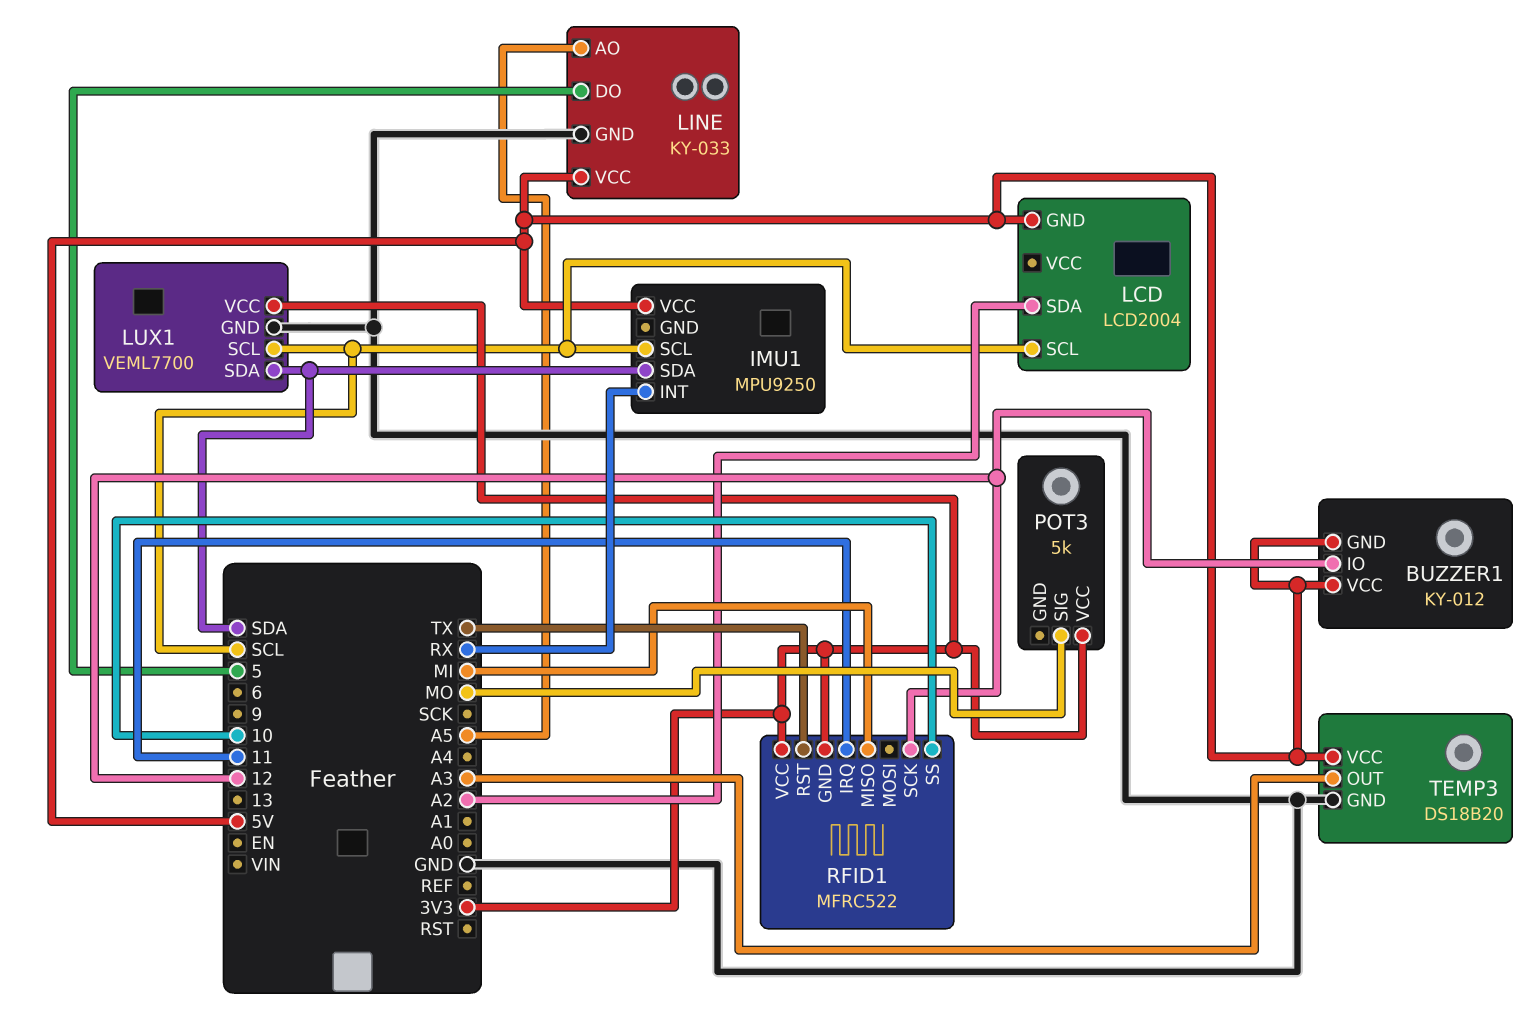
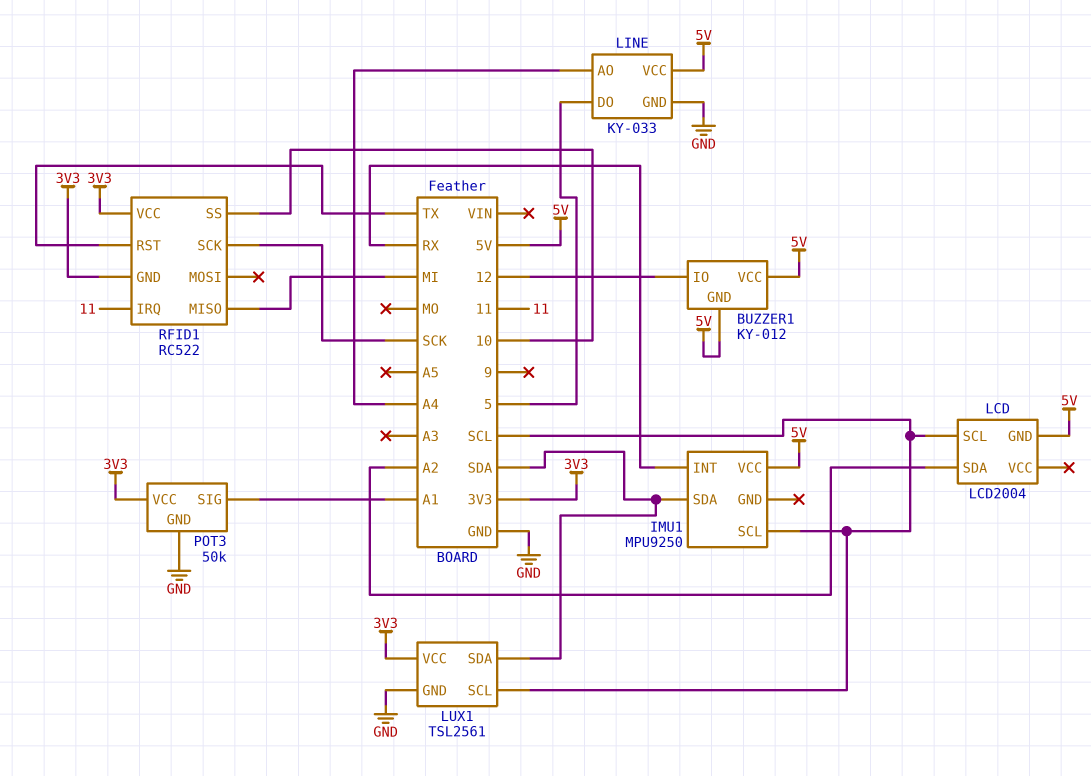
LINE pin AO: A5 -> A4
LUX1: VEML7700 -> TSL2561
POT3: 5k -> 50k
POT3 pin GND: none -> GND
POT3 pin SIG: MO -> A1
RFID1: MFRC522 -> RC522
RFID1 pin SCK: 12 -> SCK
TEMP3: DS18B20 -> none
TEMP3 pin GND: GND -> none
TEMP3 pin OUT: A3 -> none
TEMP3 pin VCC: 5V -> none

